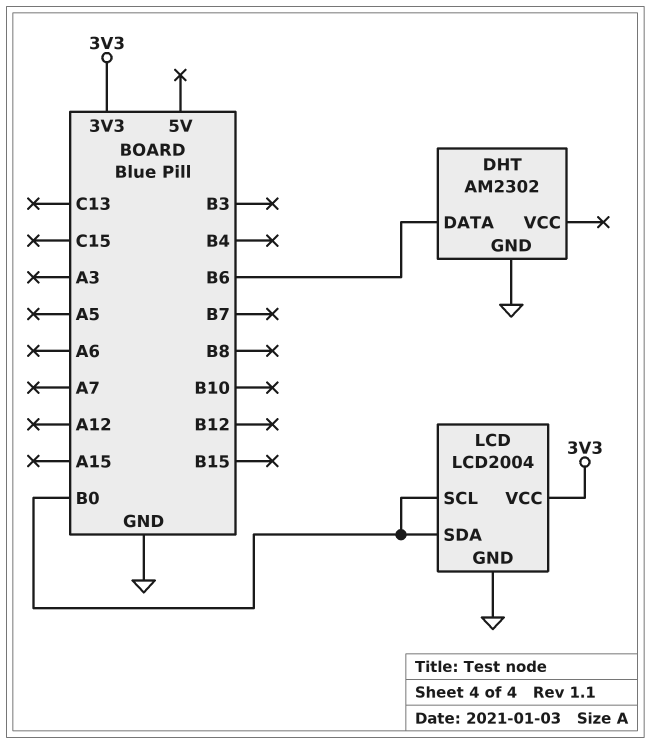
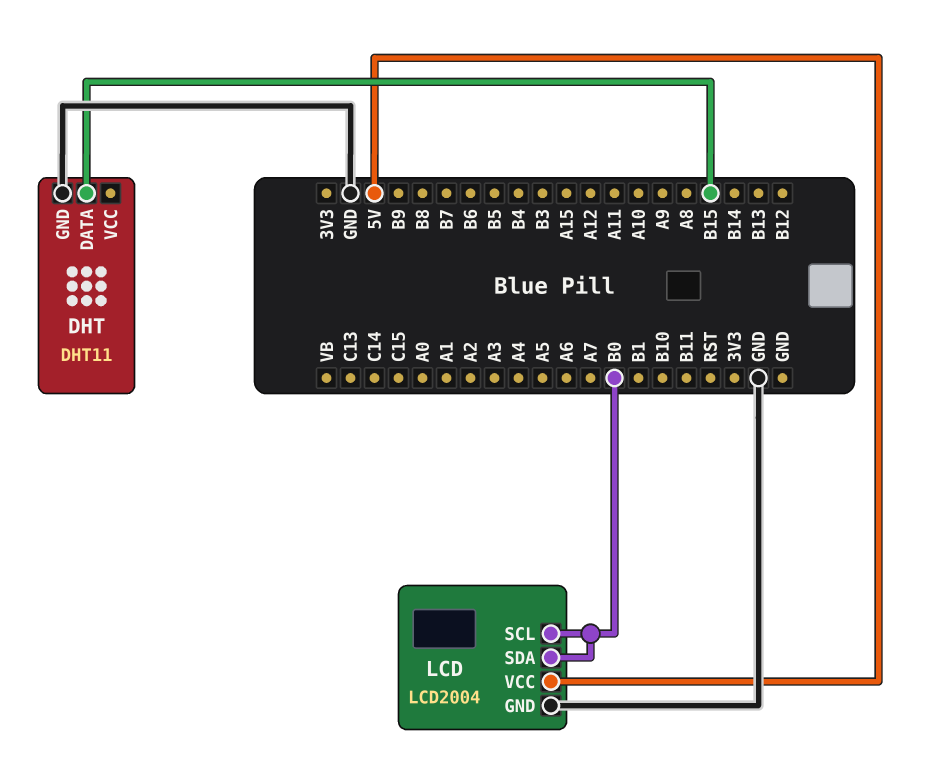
DHT: AM2302 -> DHT11
DHT pin DATA: B6 -> B15
LCD pin VCC: 3V3 -> 5V

